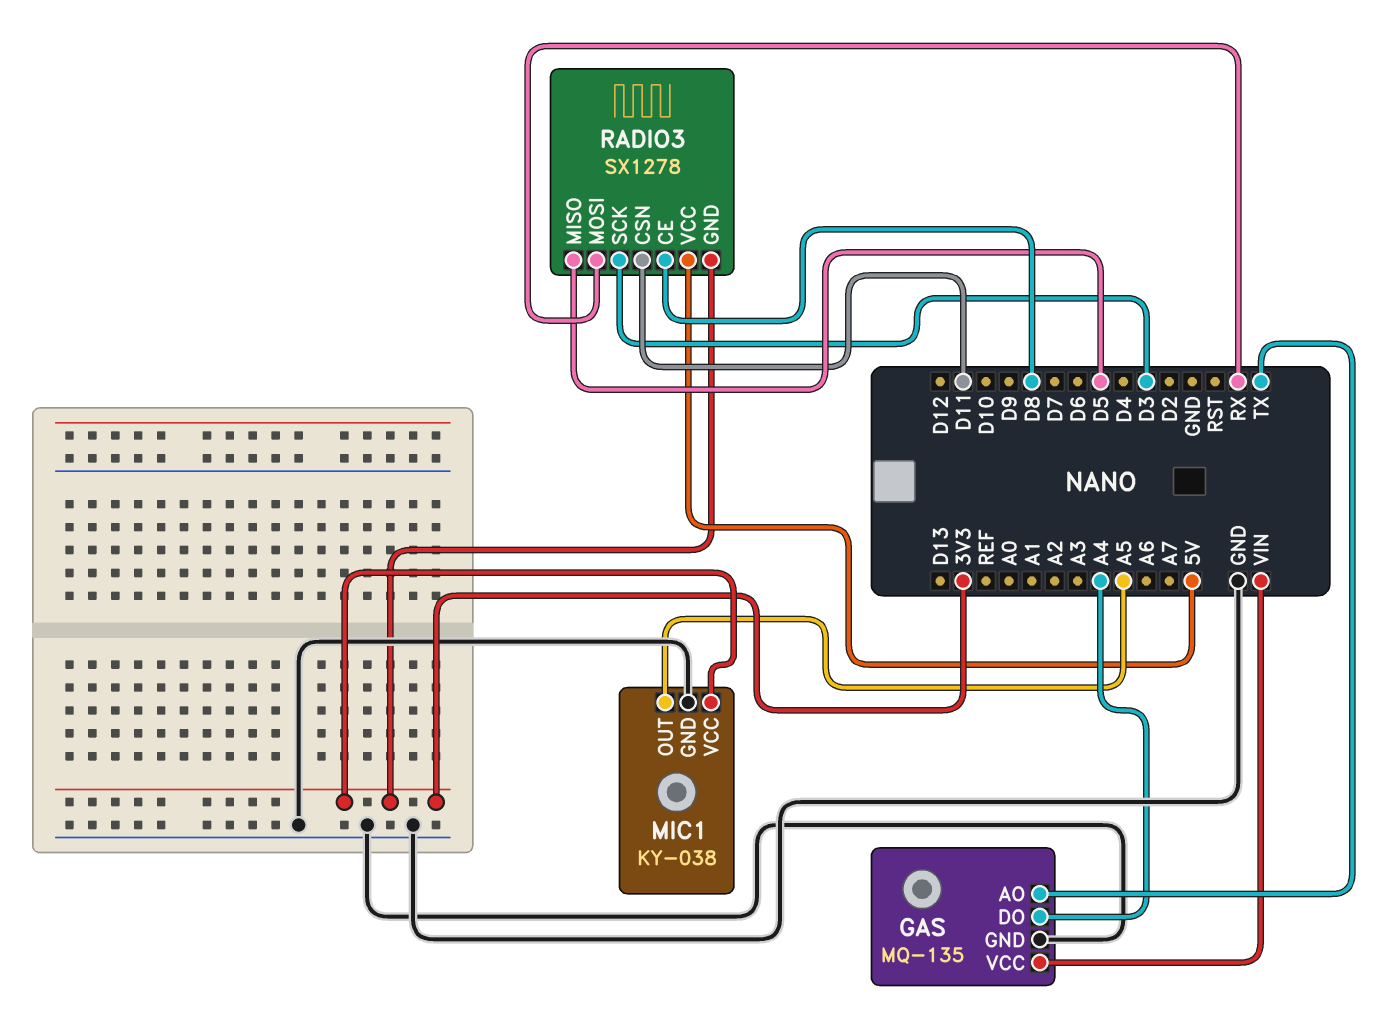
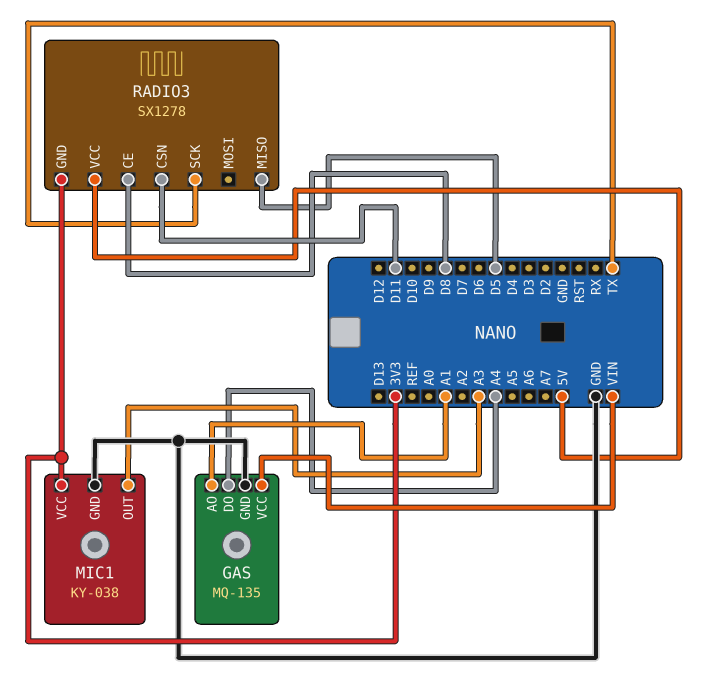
GAS pin AO: TX -> A1
MIC1 pin OUT: A5 -> A3
RADIO3 pin MOSI: RX -> none
RADIO3 pin SCK: D3 -> TX

